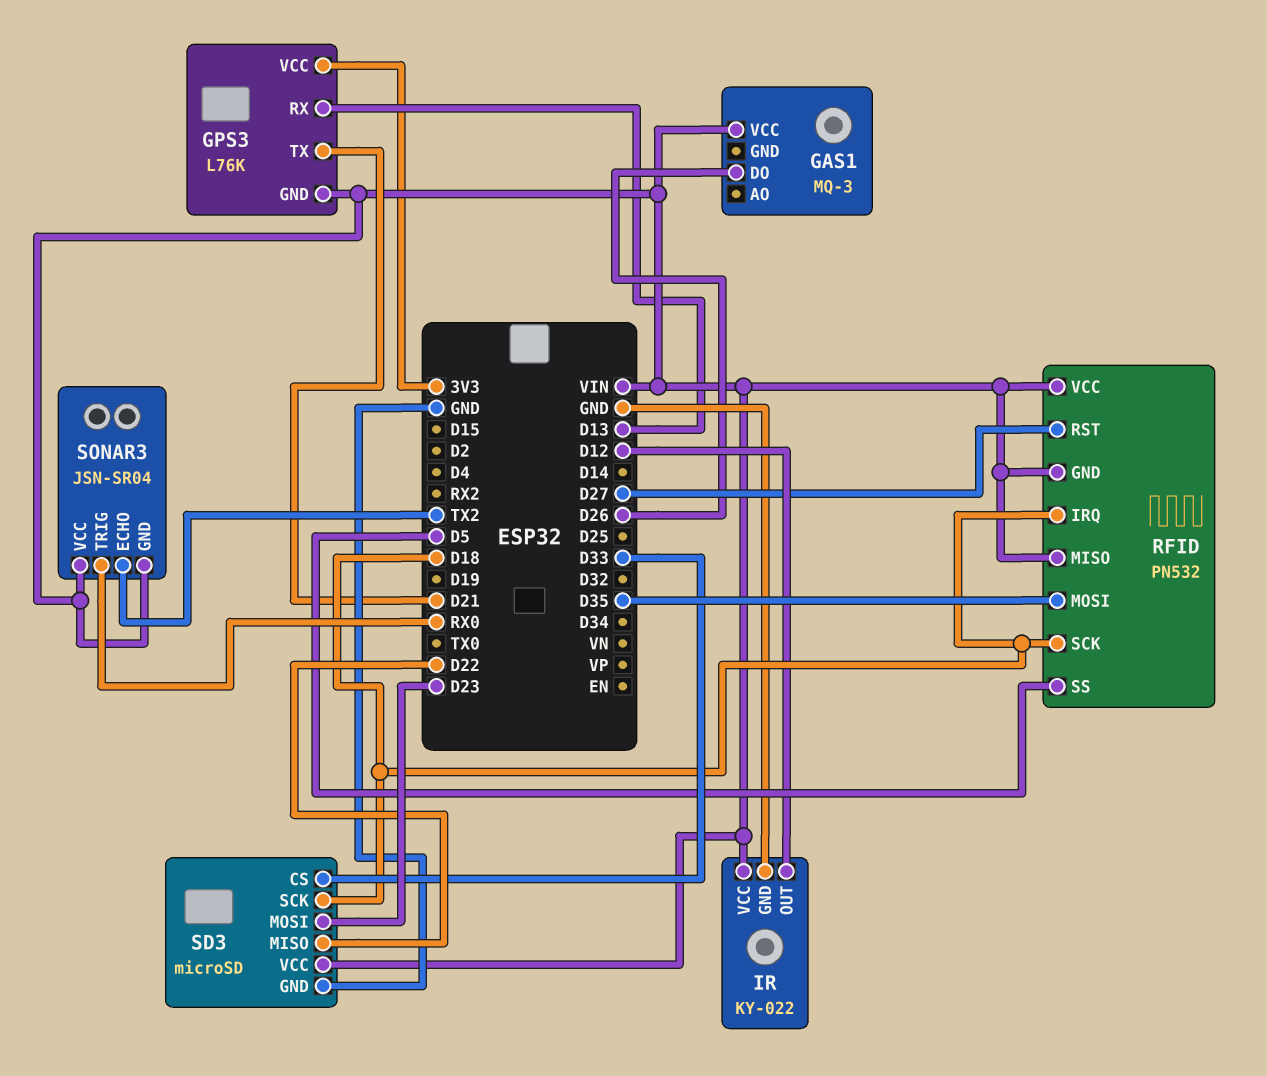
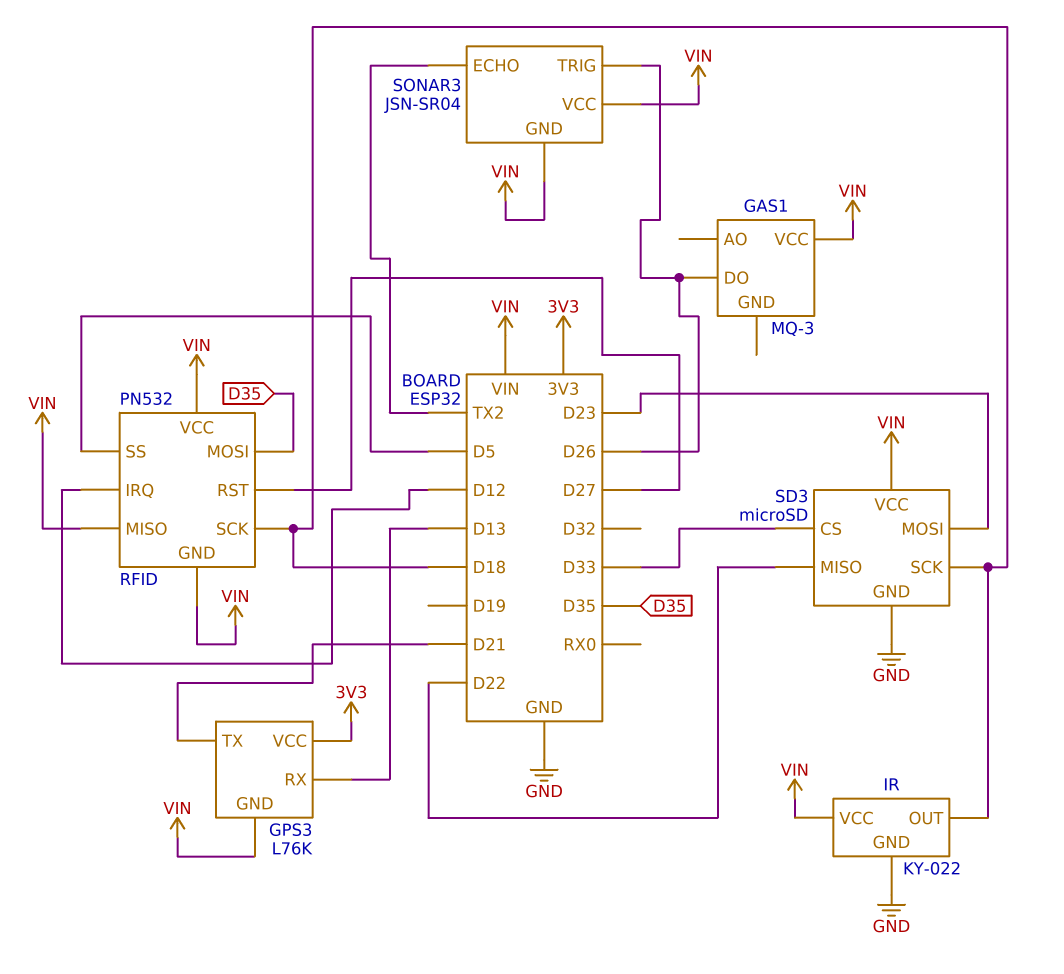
IR pin OUT: D12 -> D18
RFID pin IRQ: D18 -> D12
SONAR3 pin TRIG: RX0 -> D26

